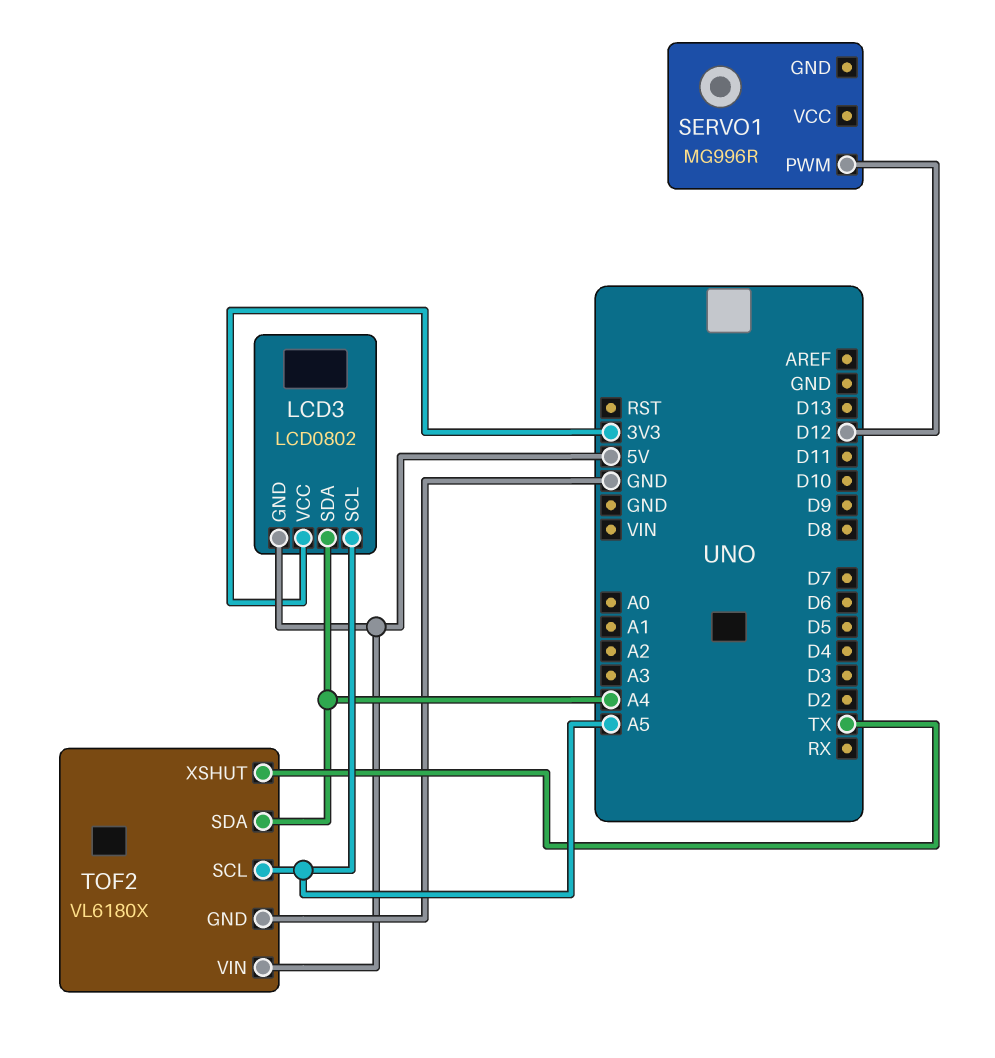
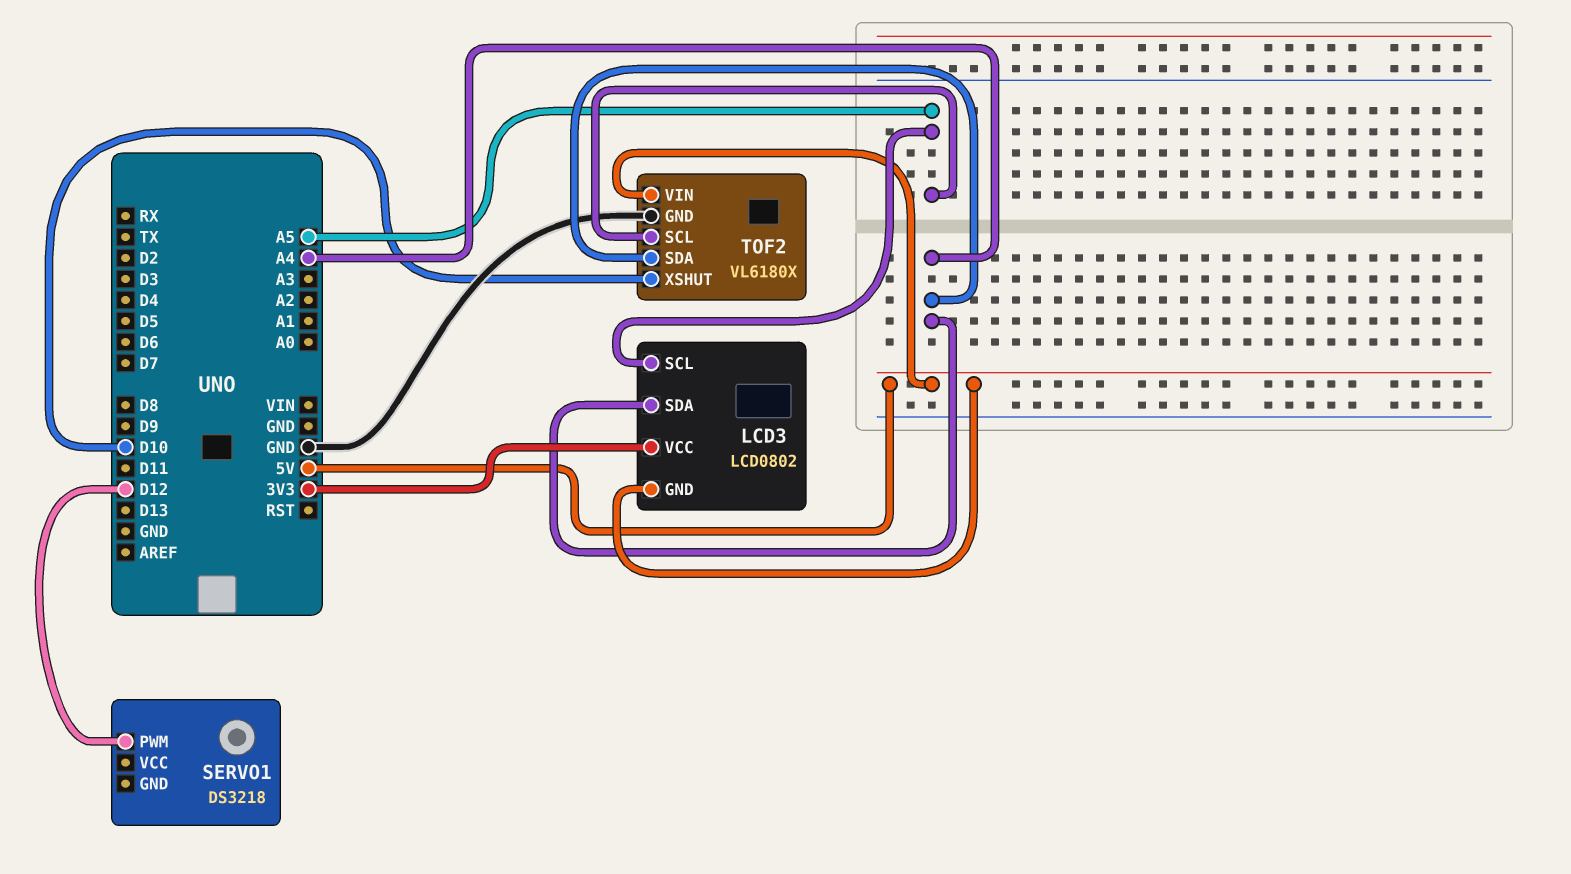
SERVO1: MG996R -> DS3218
TOF2 pin XSHUT: TX -> D10

